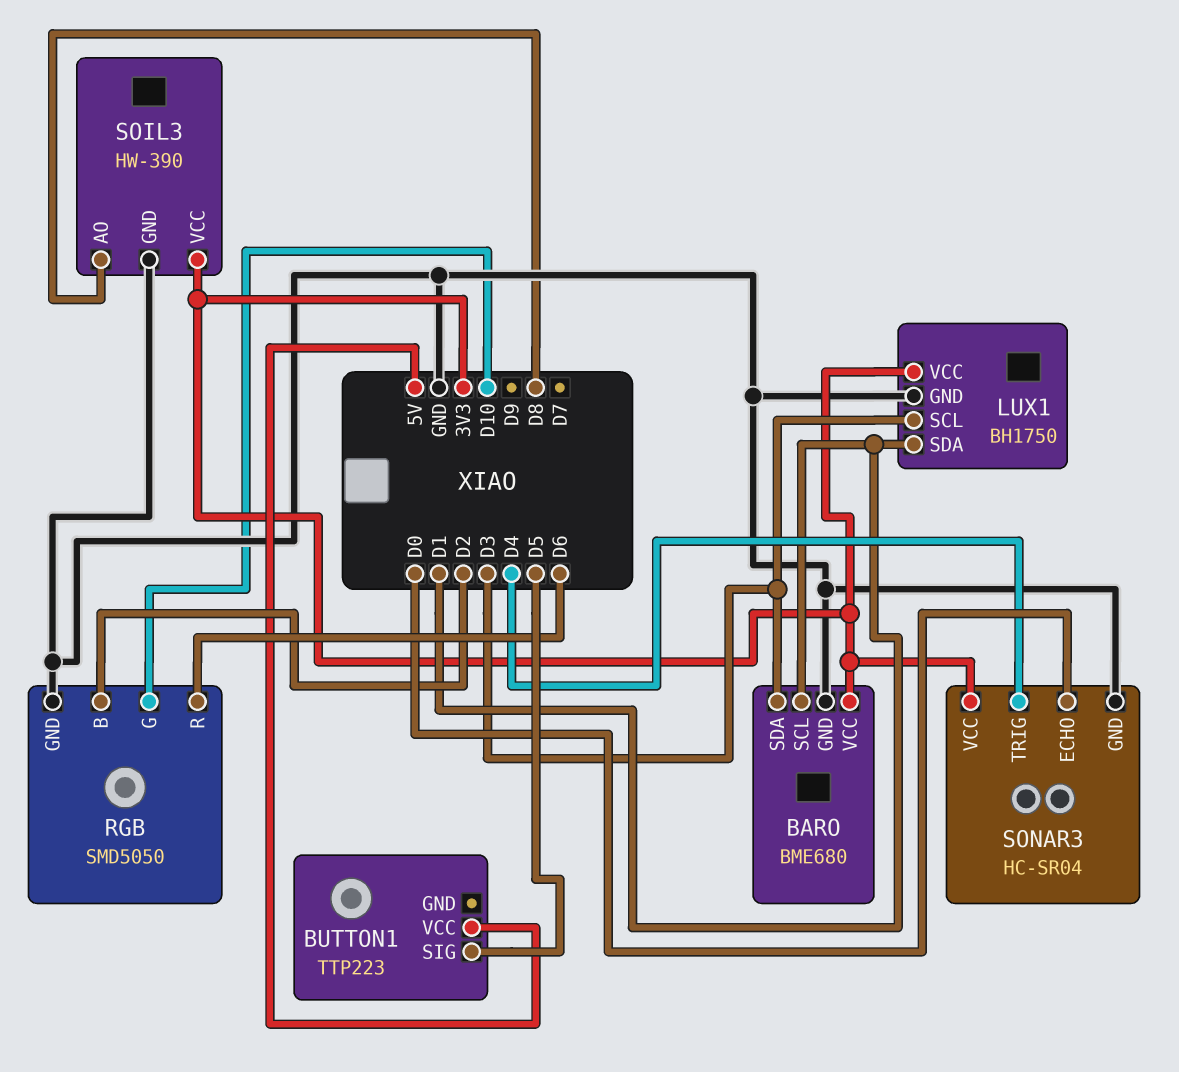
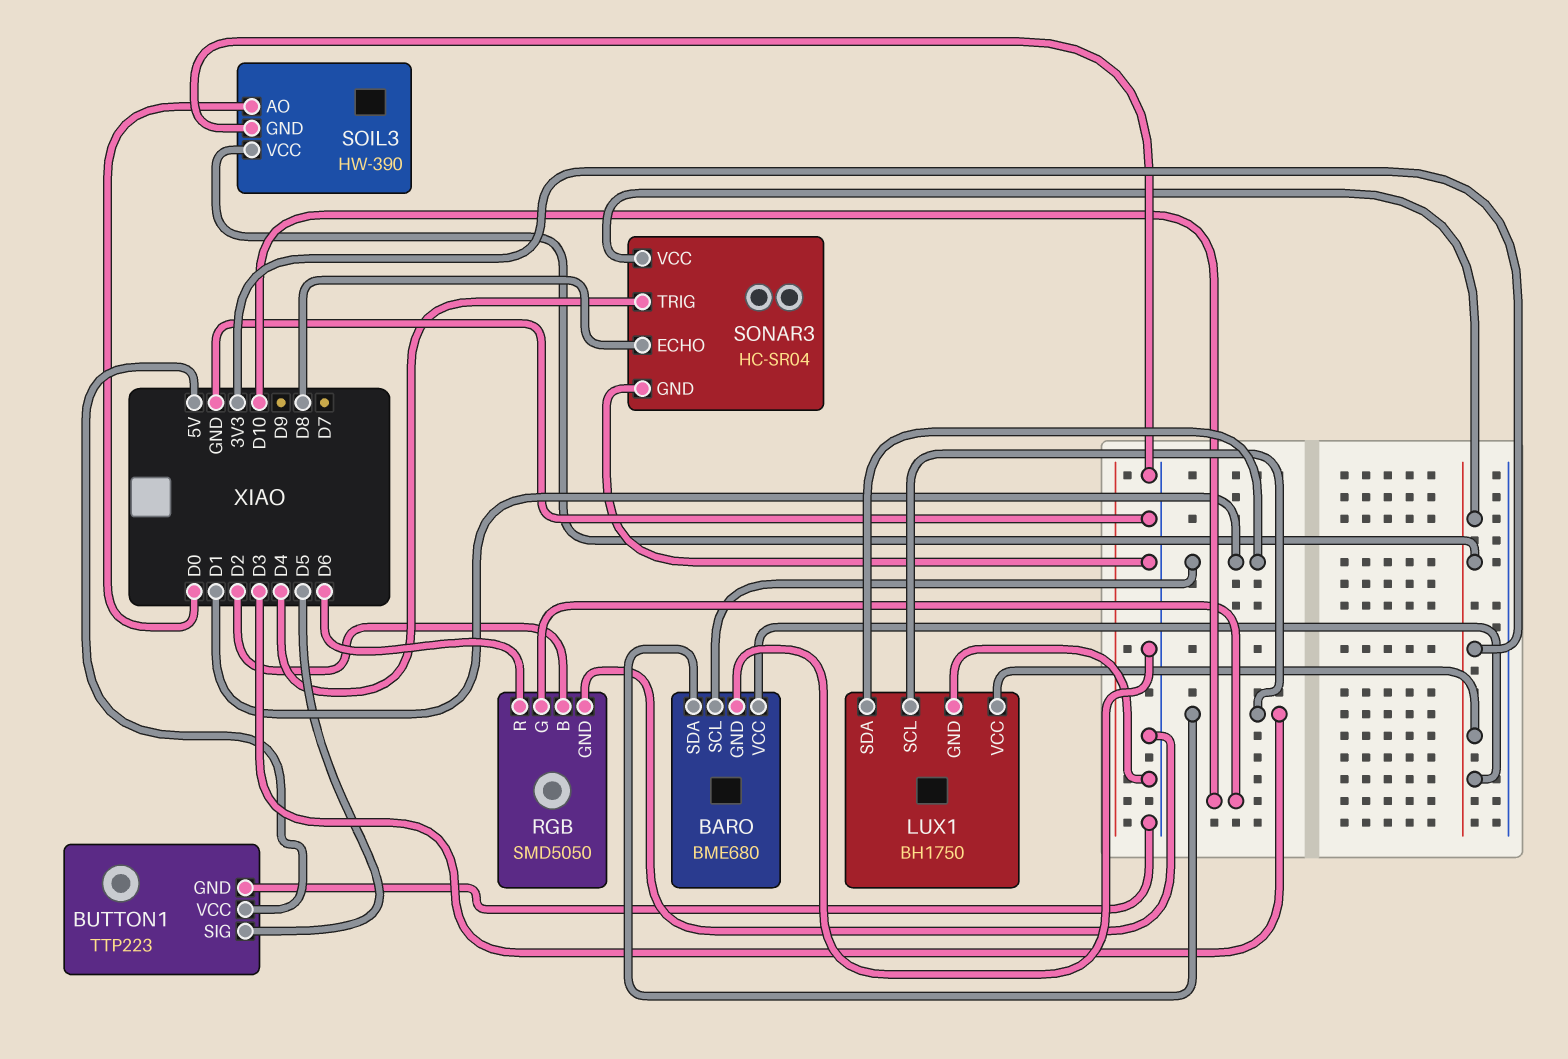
BUTTON1 pin GND: none -> GND
SOIL3 pin AO: D8 -> D0
SONAR3 pin ECHO: D0 -> D8

